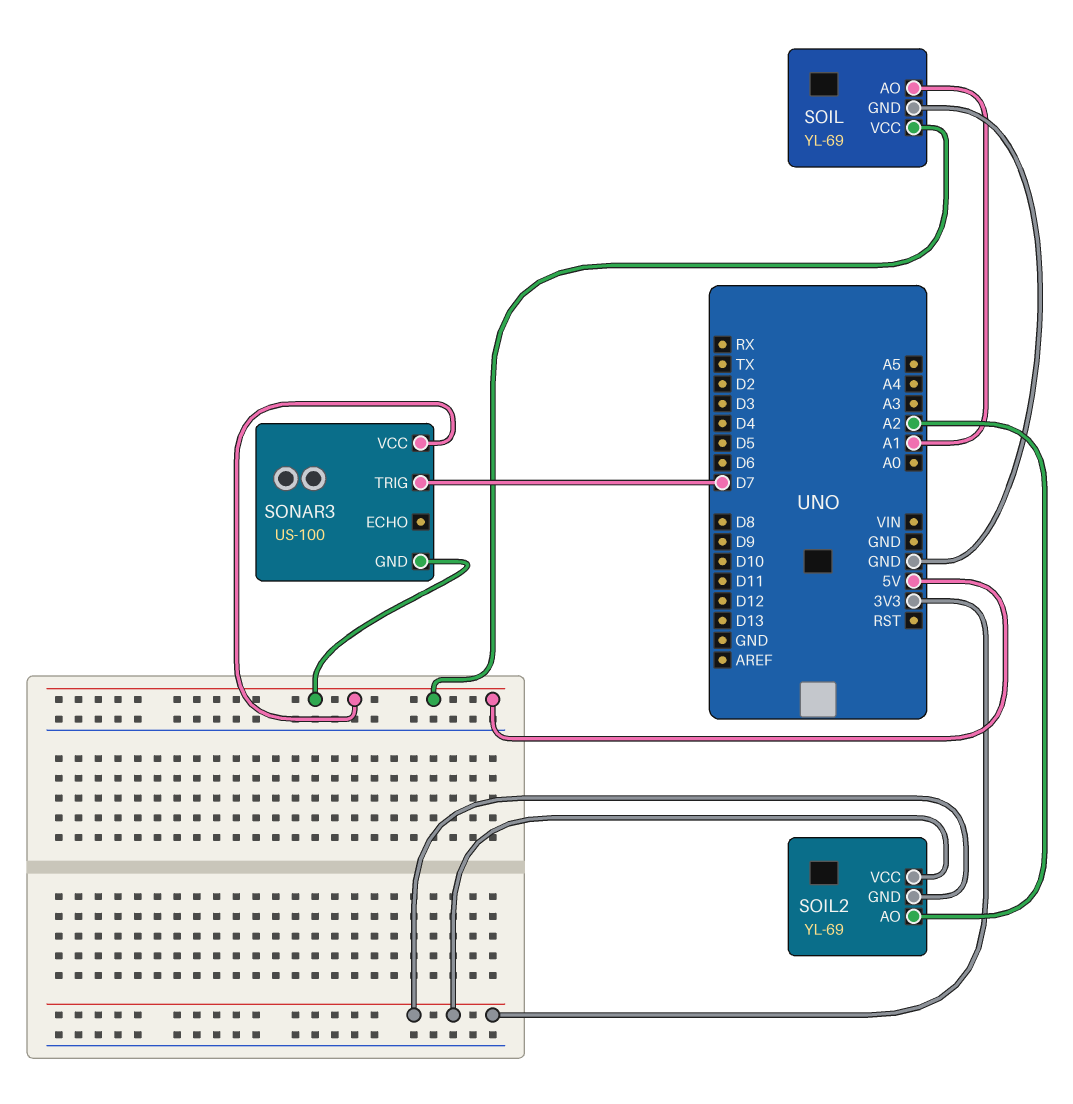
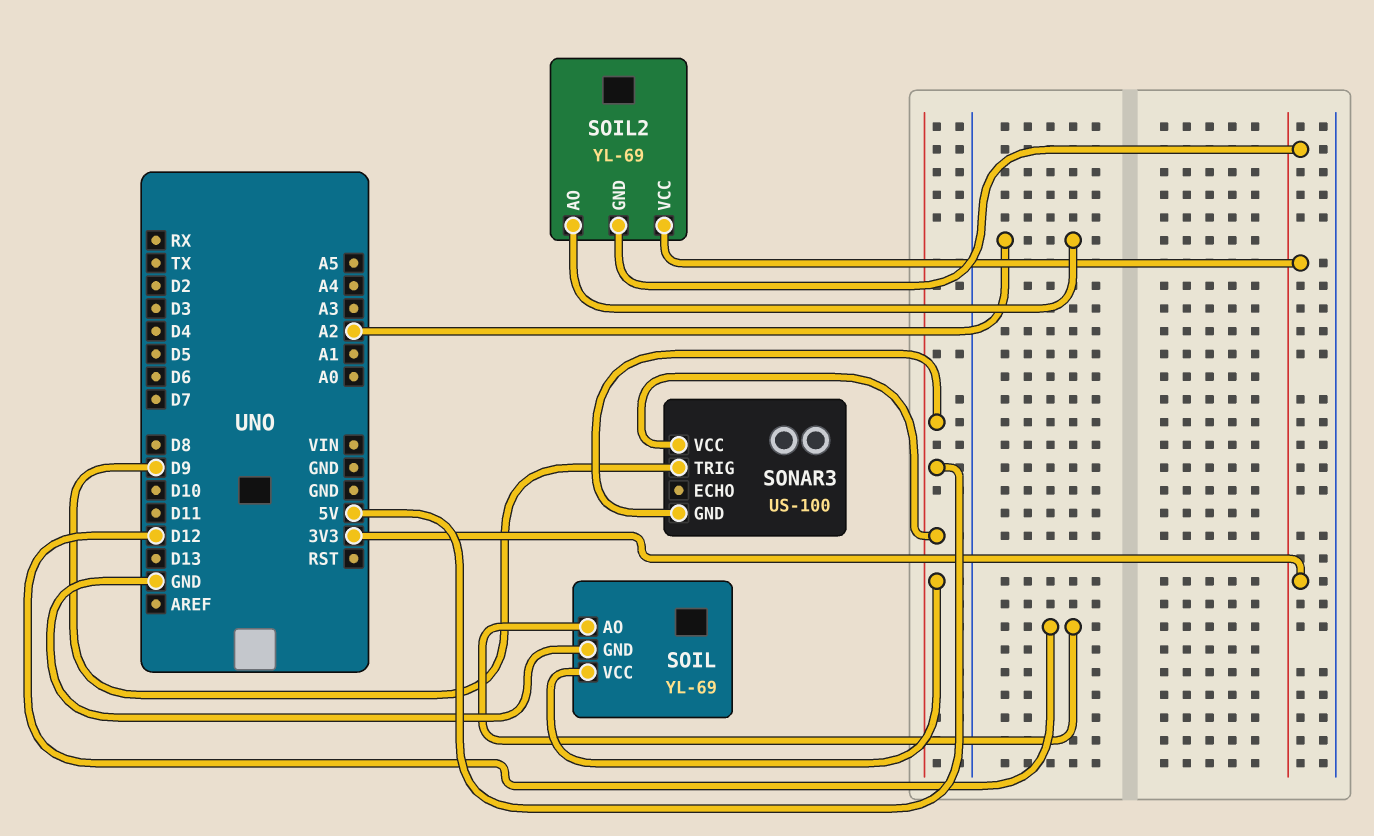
SOIL pin AO: A1 -> D12
SONAR3 pin TRIG: D7 -> D9

